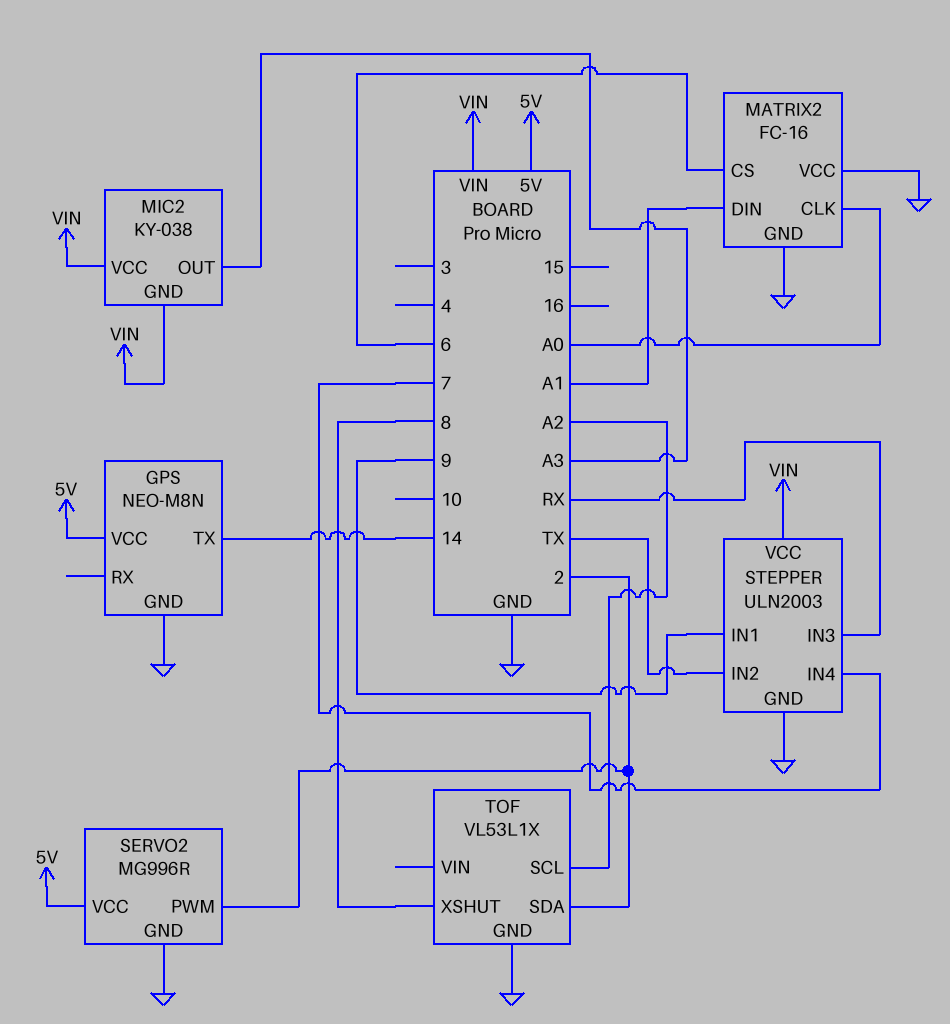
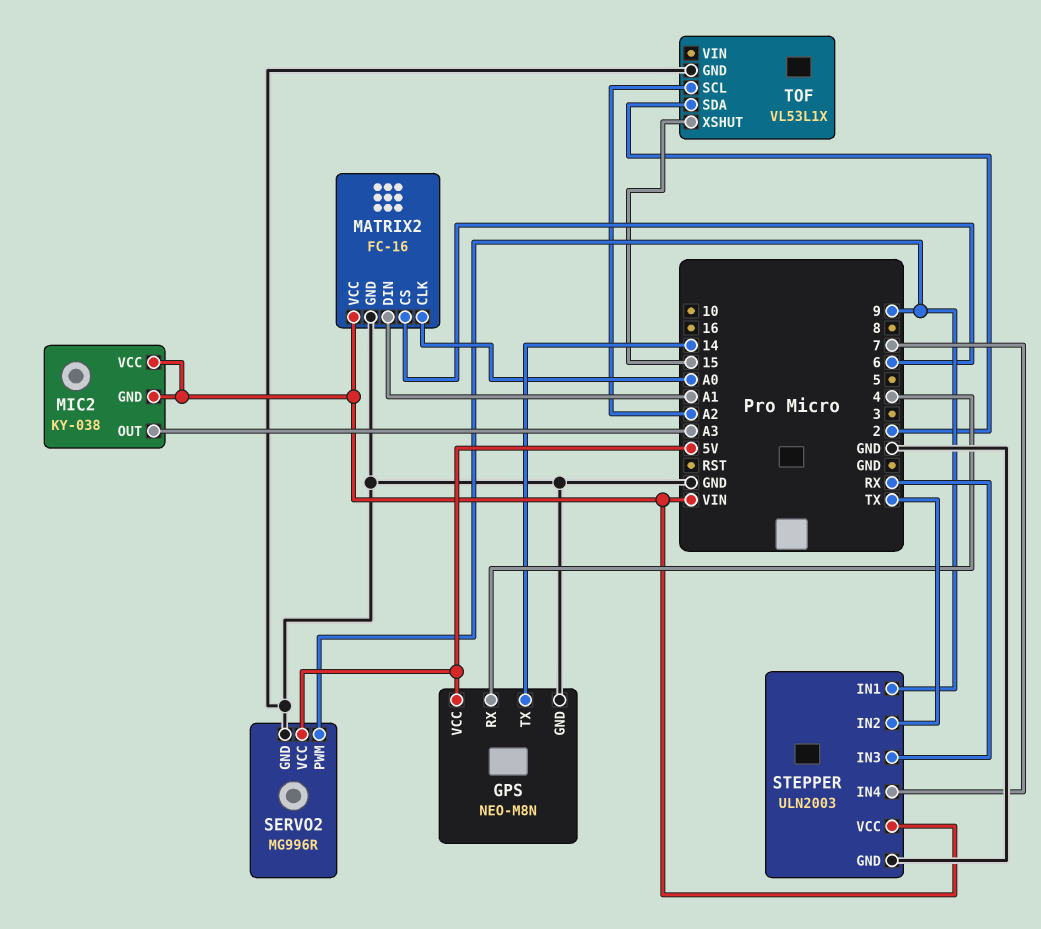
GPS pin RX: none -> 4
MATRIX2 pin VCC: GND -> VIN
SERVO2 pin PWM: 2 -> 9
TOF pin XSHUT: 8 -> 15

